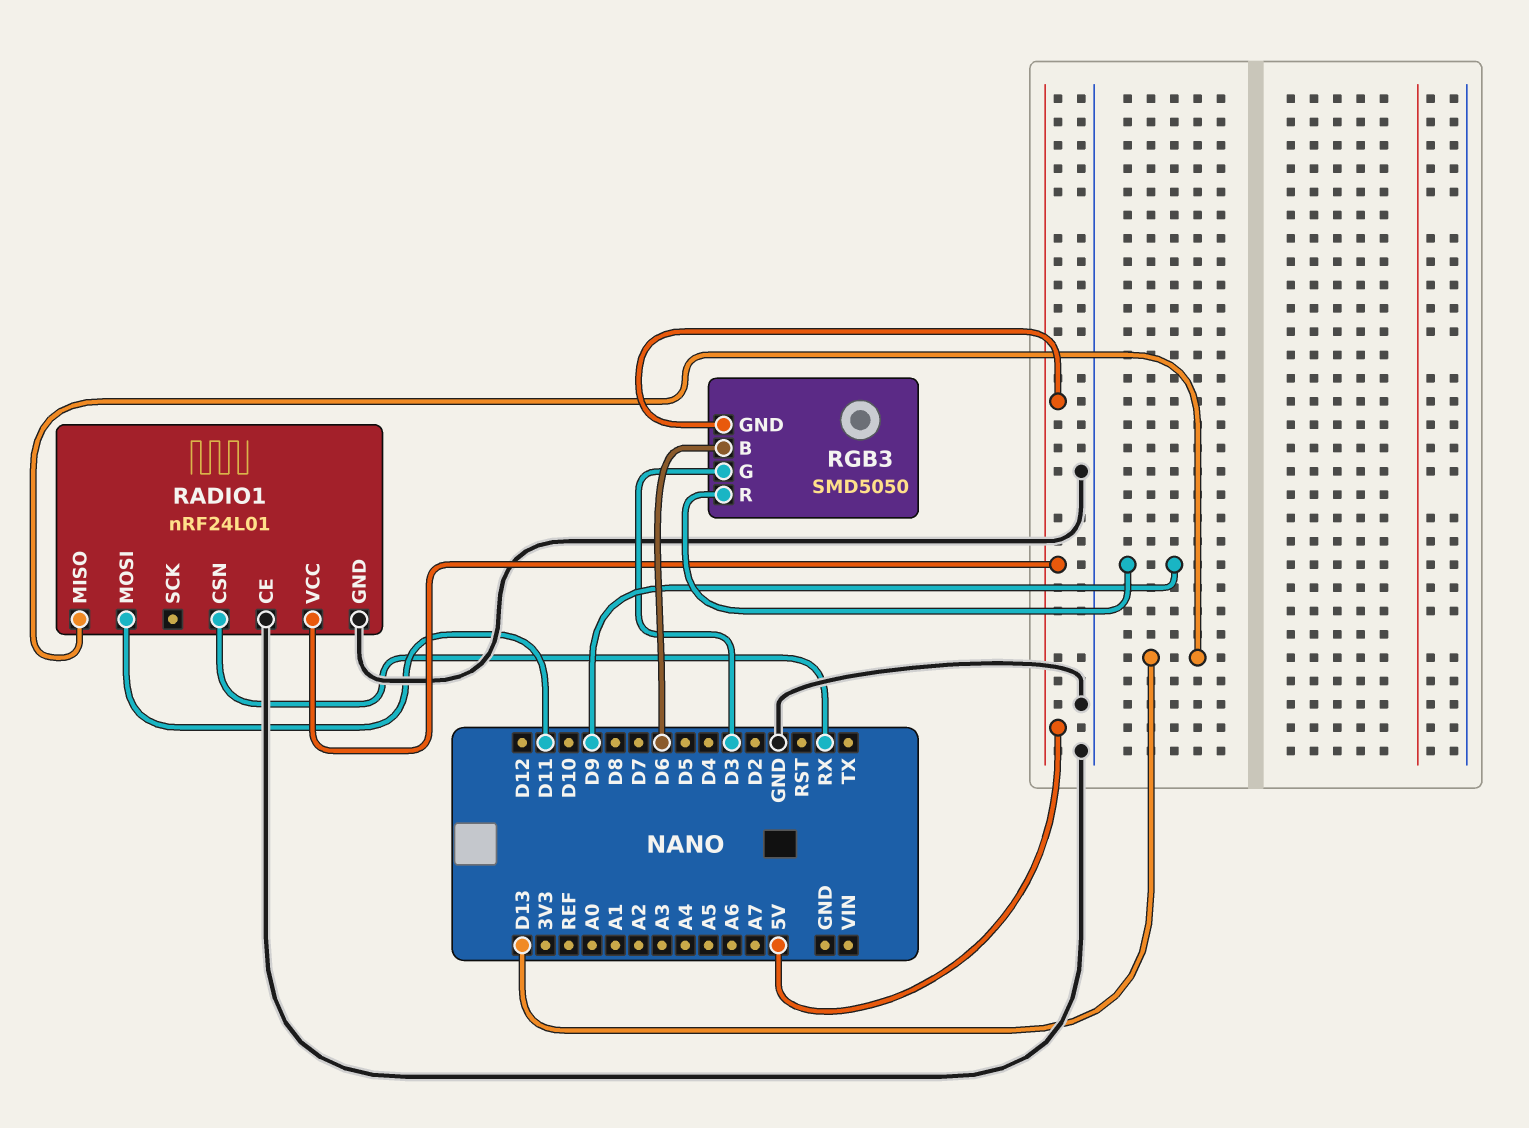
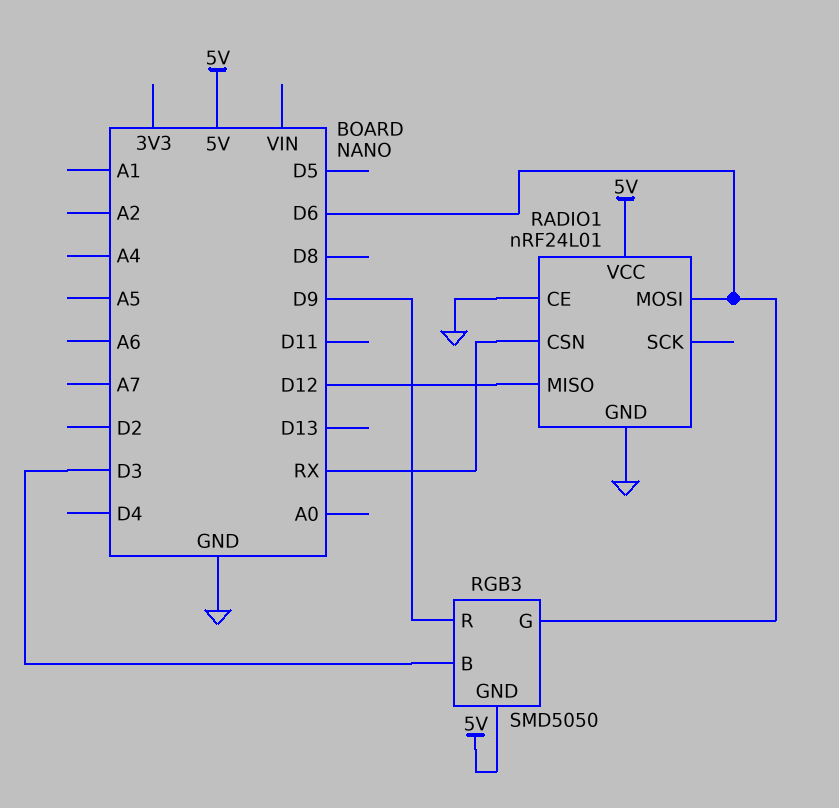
RADIO1 pin MISO: D13 -> D12
RADIO1 pin MOSI: D11 -> D6
RGB3 pin B: D6 -> D3
RGB3 pin G: D3 -> D6

